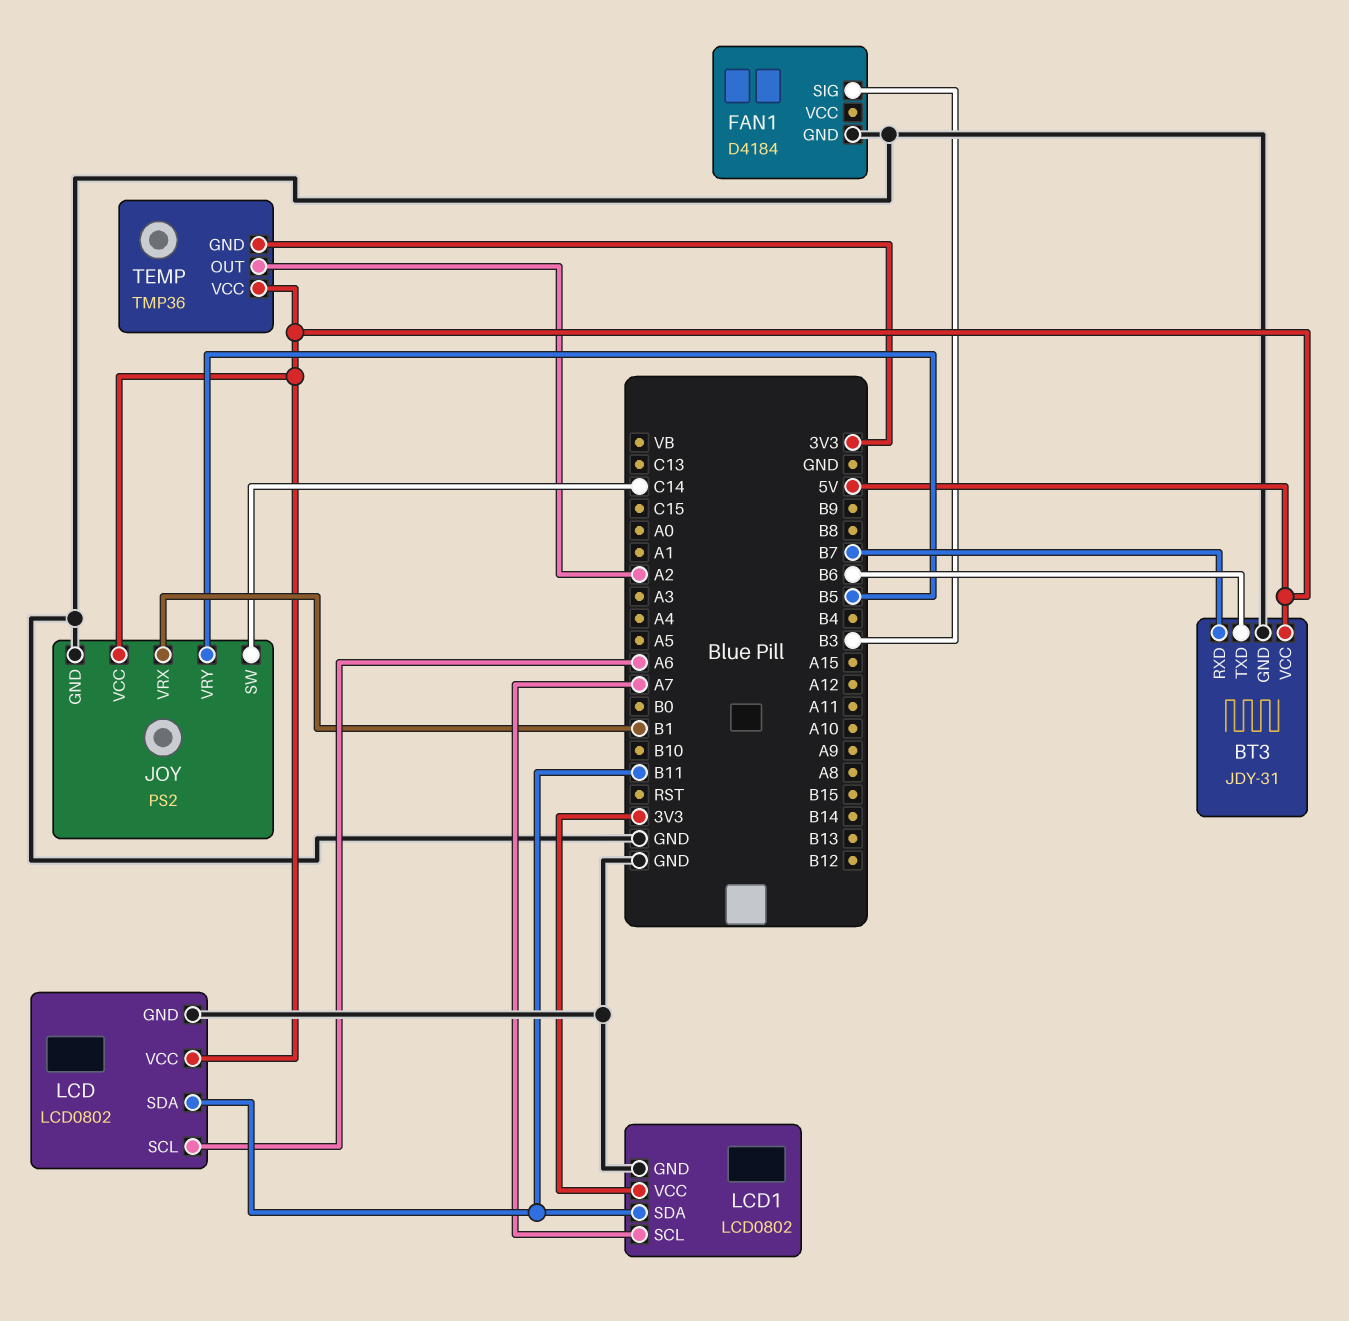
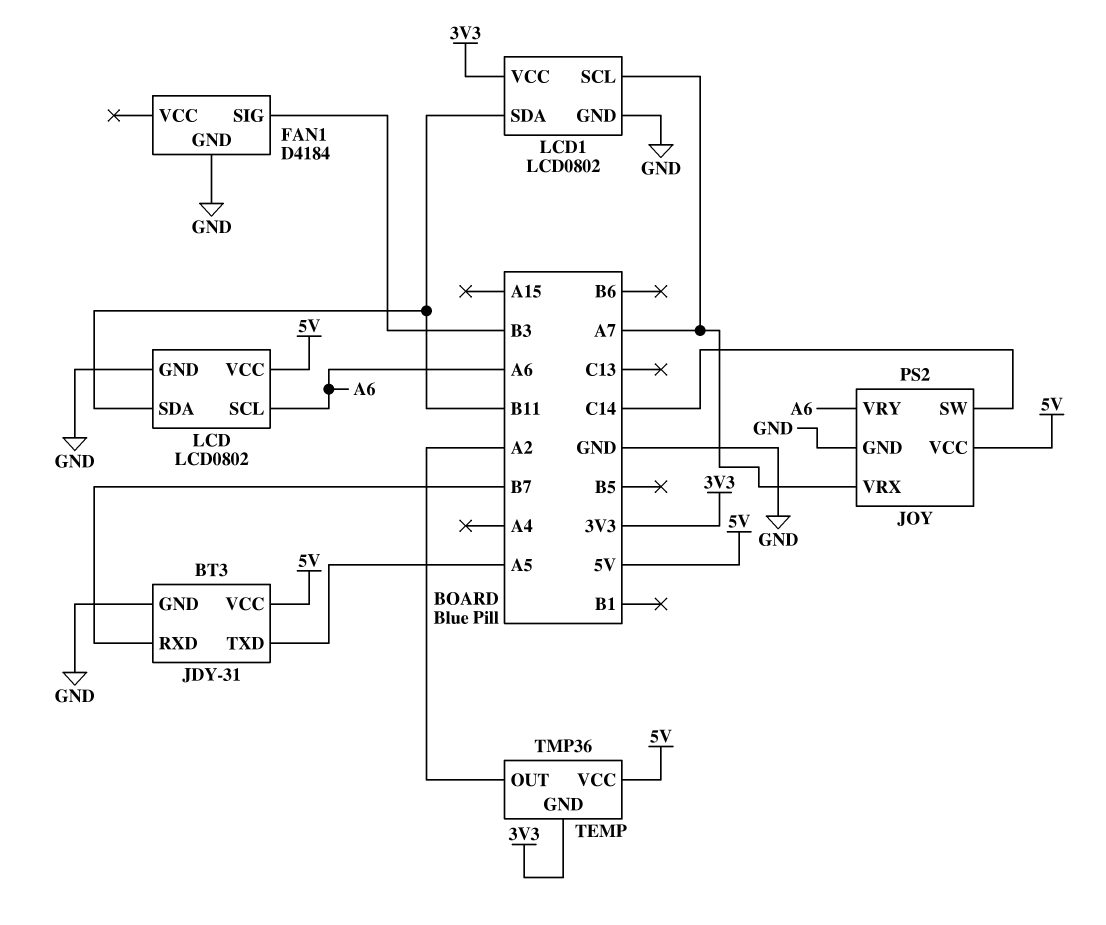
BT3 pin TXD: B6 -> A5
JOY pin VRX: B1 -> A7
JOY pin VRY: B5 -> A6

